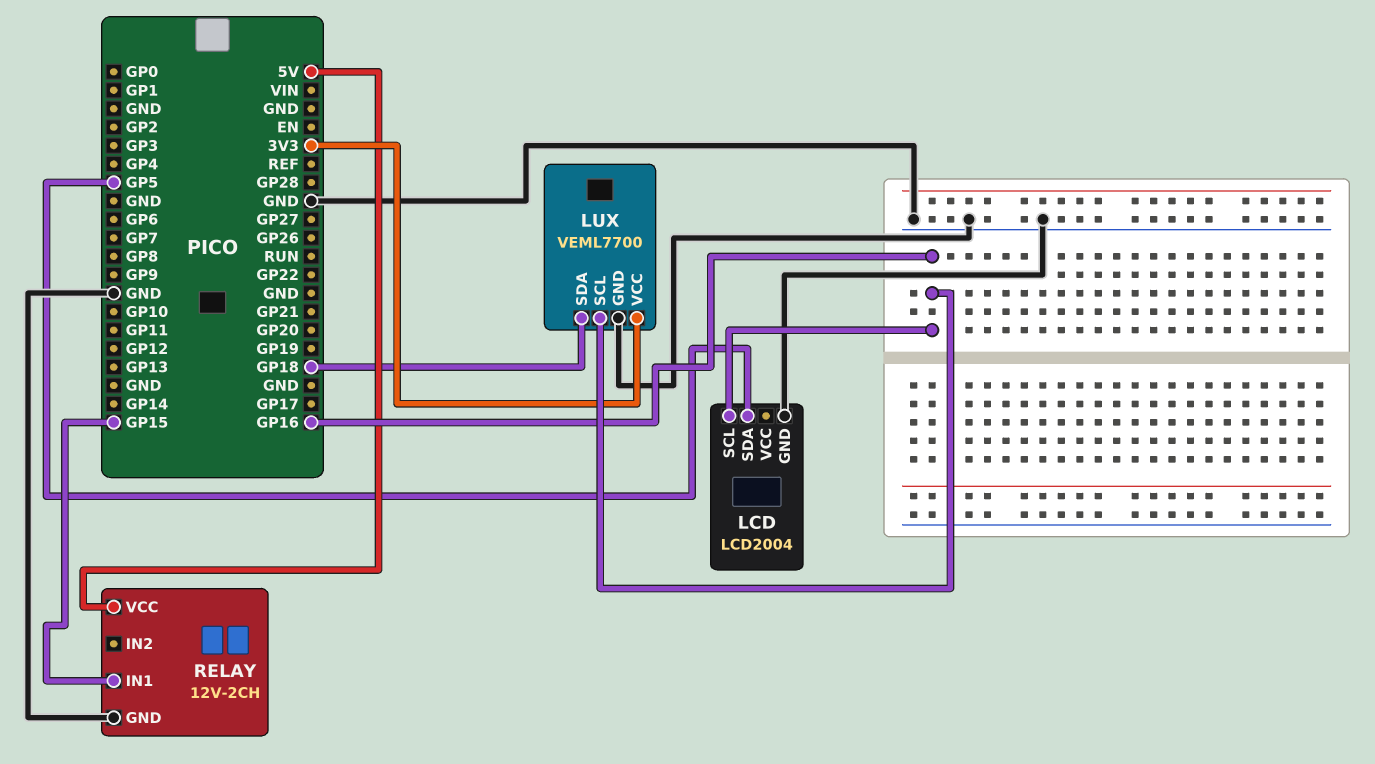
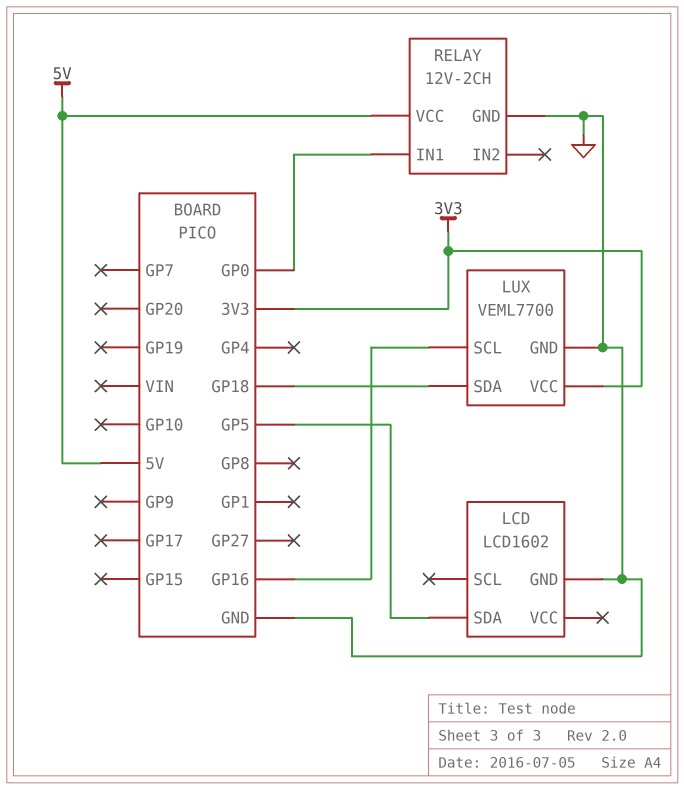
LCD: LCD2004 -> LCD1602
LCD pin SCL: GP16 -> none
RELAY pin IN1: GP15 -> GP0

